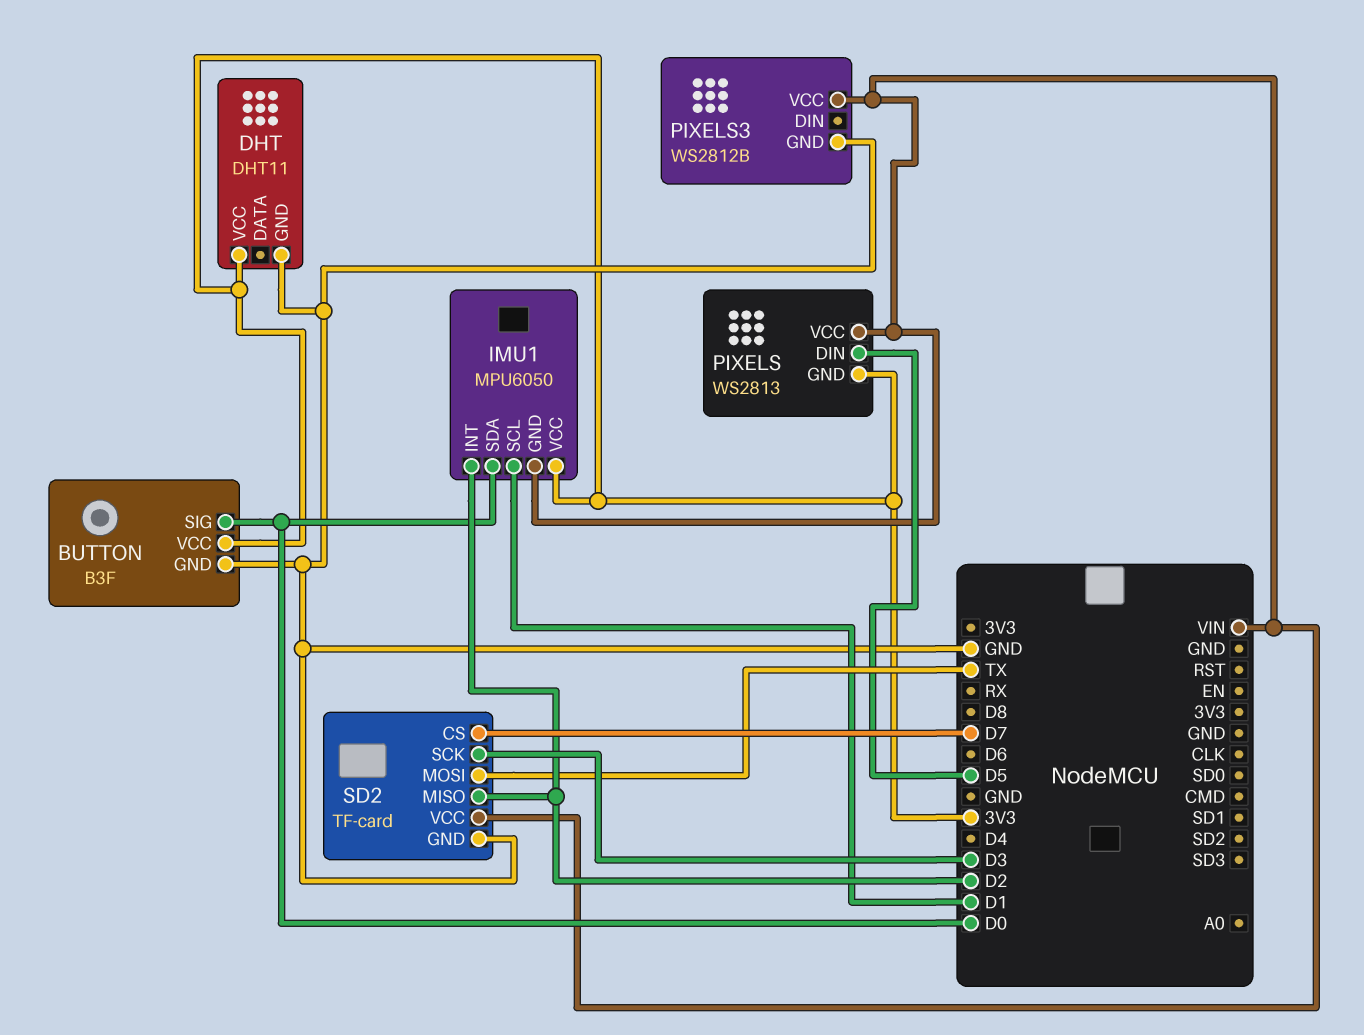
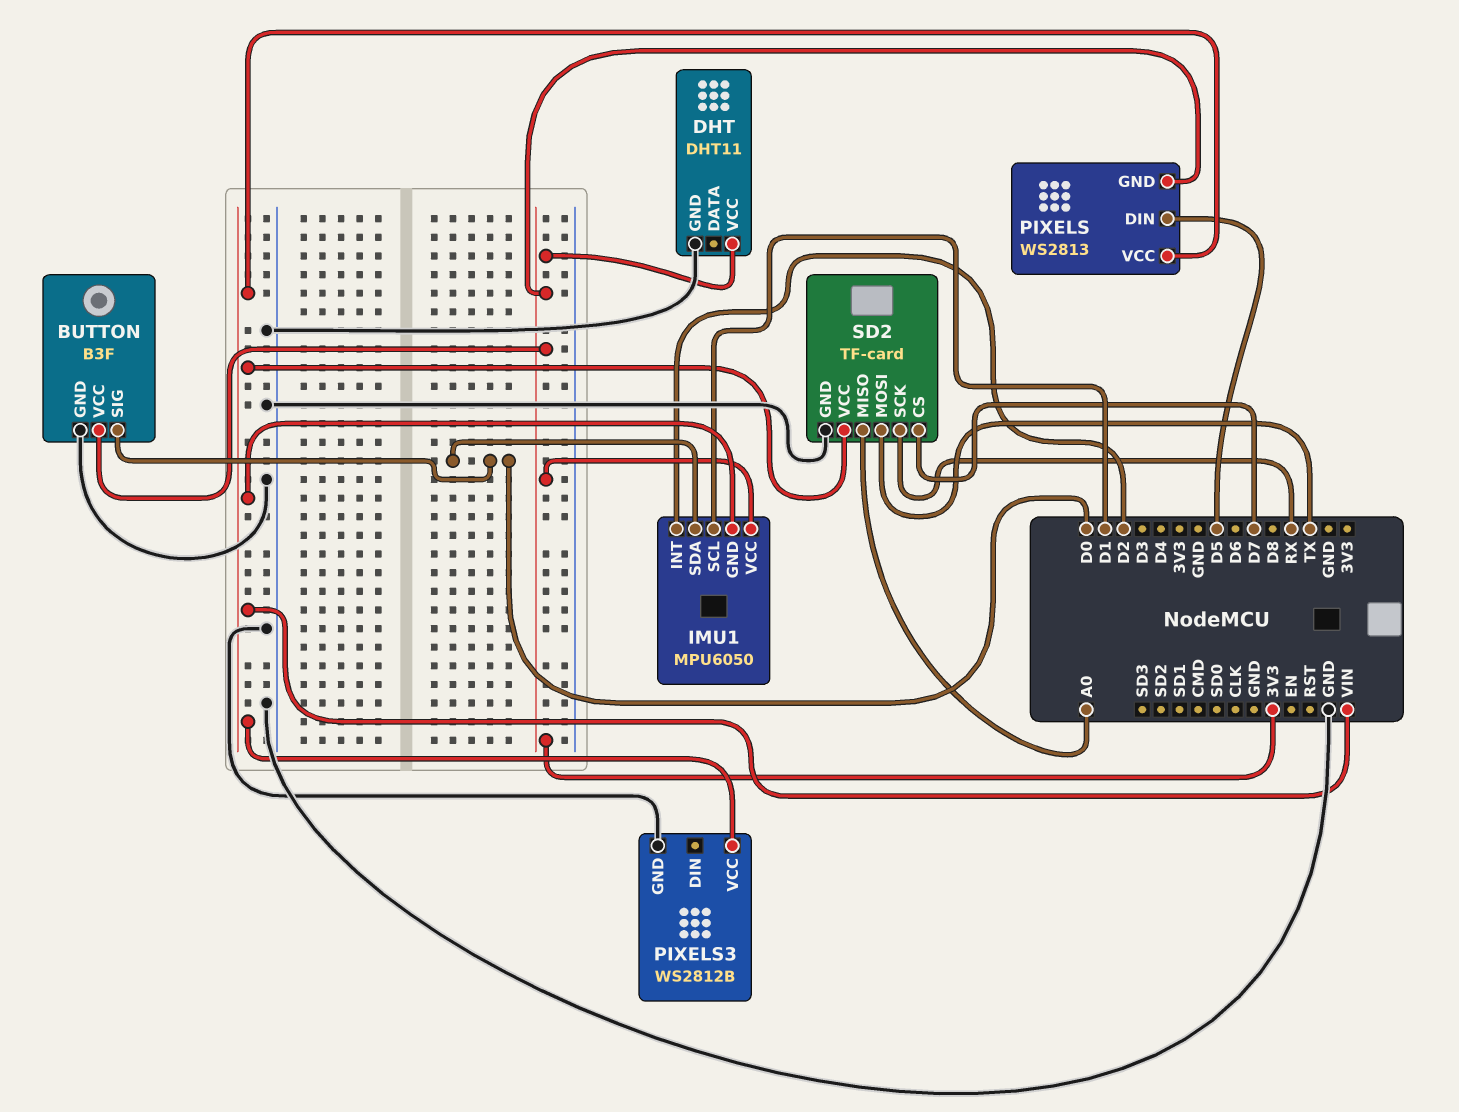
SD2 pin MISO: D2 -> A0
SD2 pin SCK: D3 -> RX

